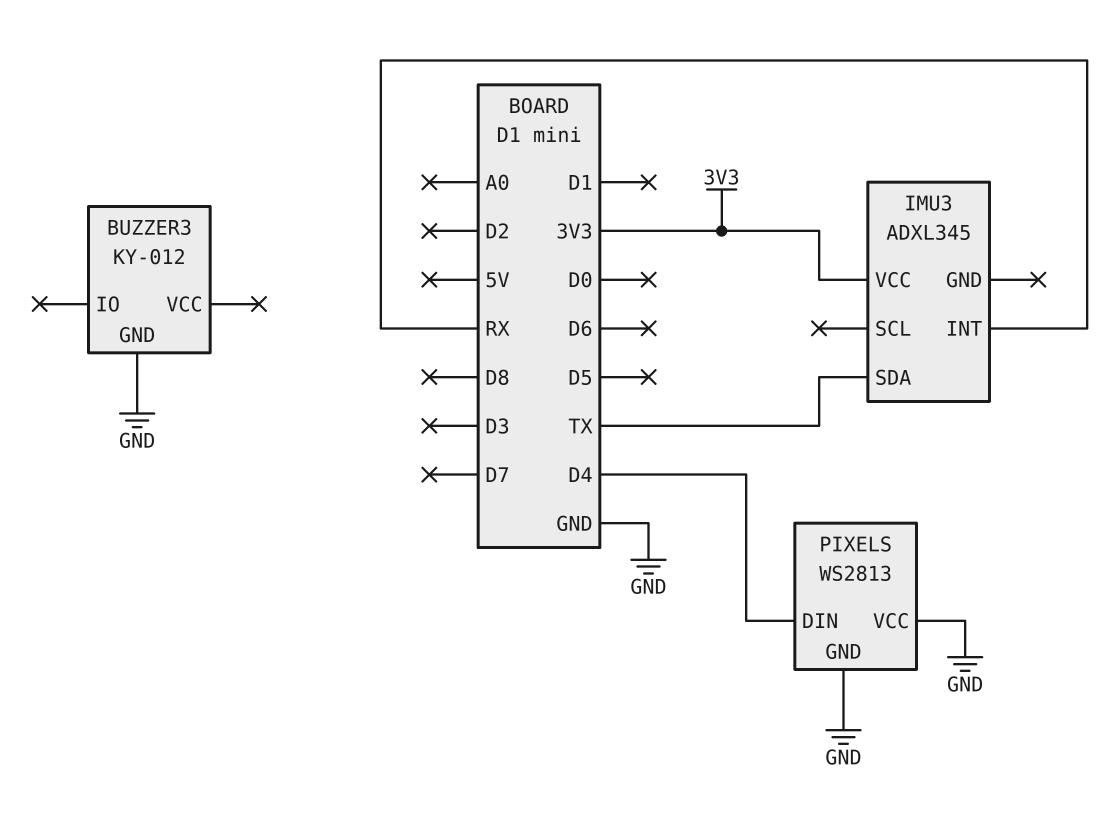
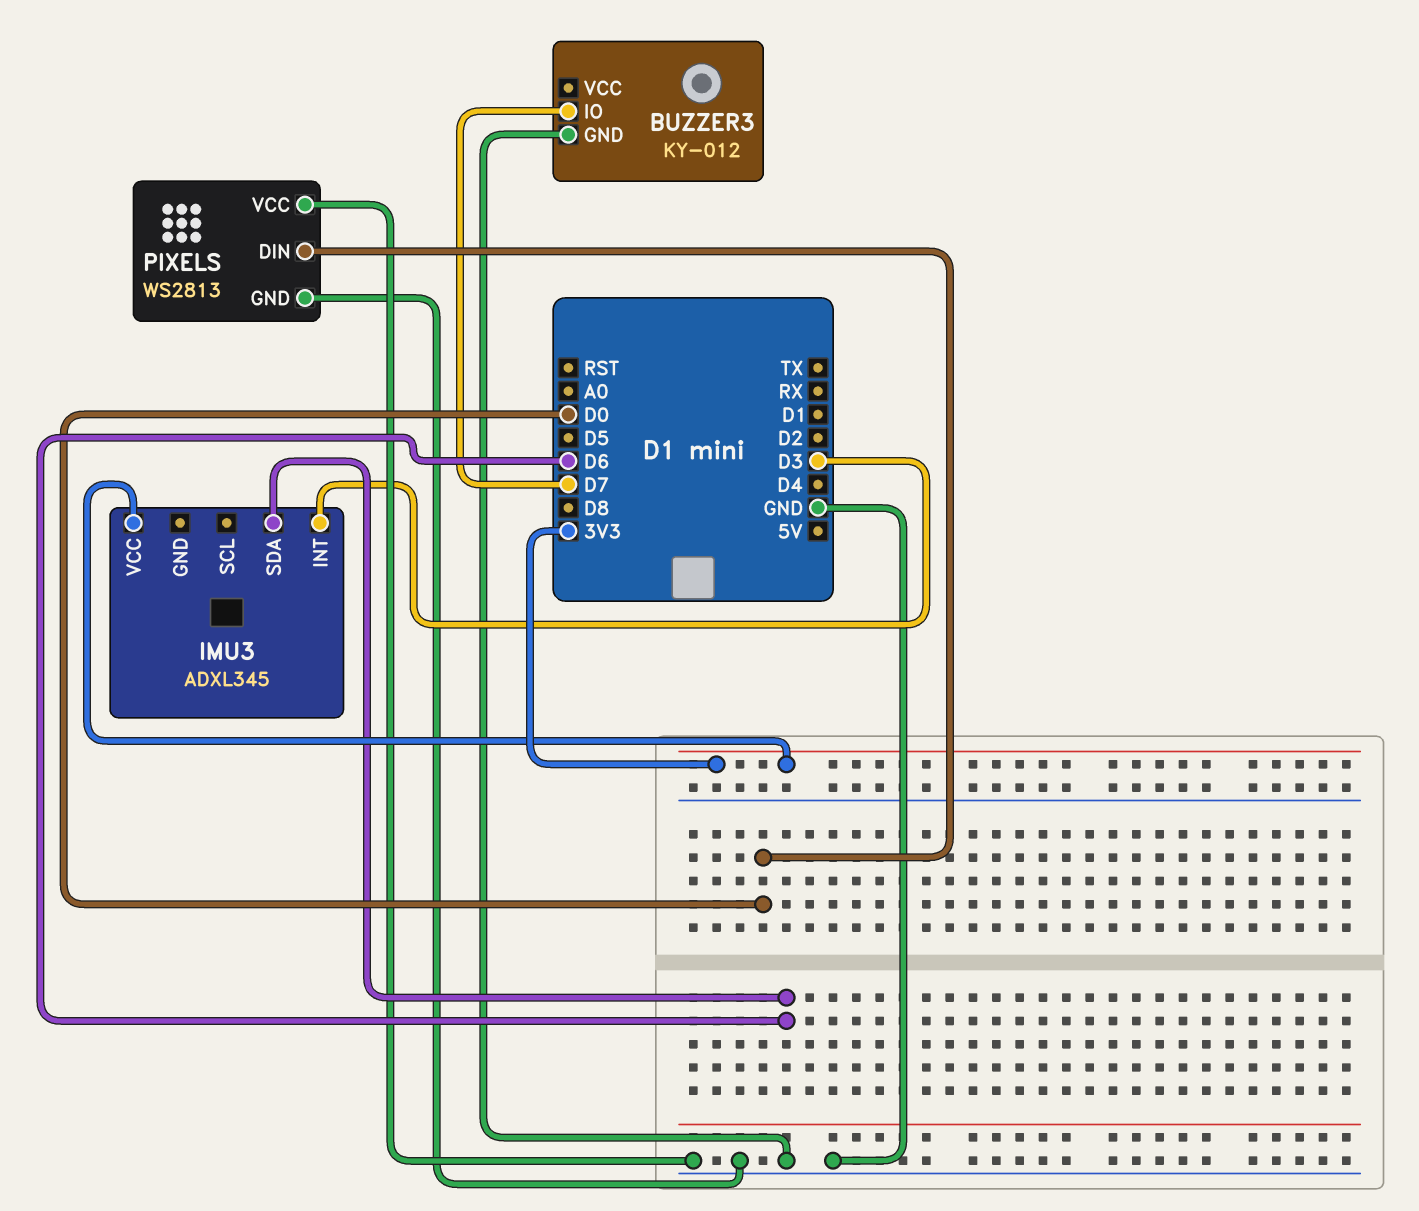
BUZZER3 pin IO: none -> D7
IMU3 pin INT: RX -> D3
IMU3 pin SDA: TX -> D6
PIXELS pin DIN: D4 -> D0

